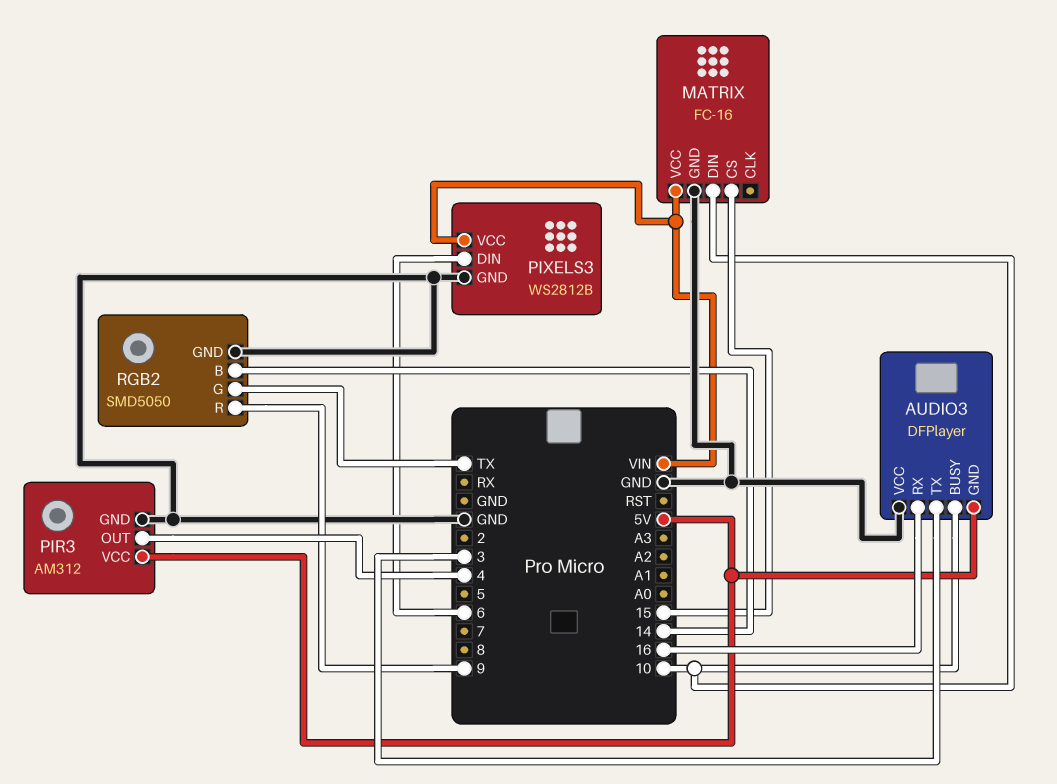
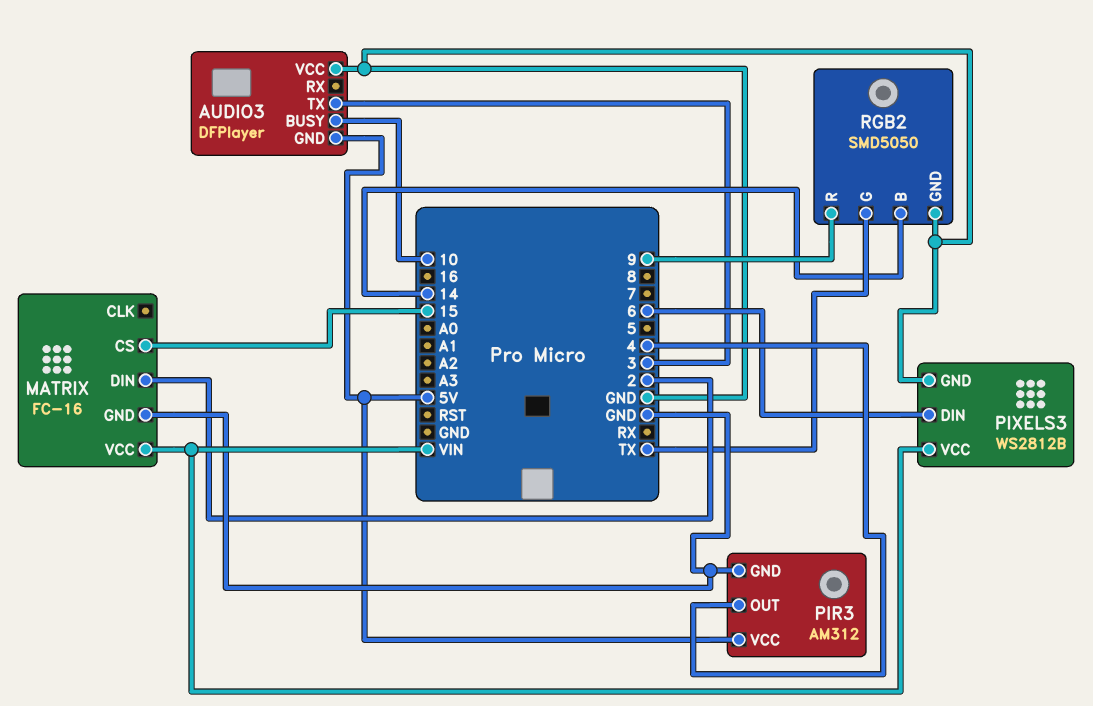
AUDIO3 pin RX: 16 -> none
MATRIX pin DIN: 10 -> 2

